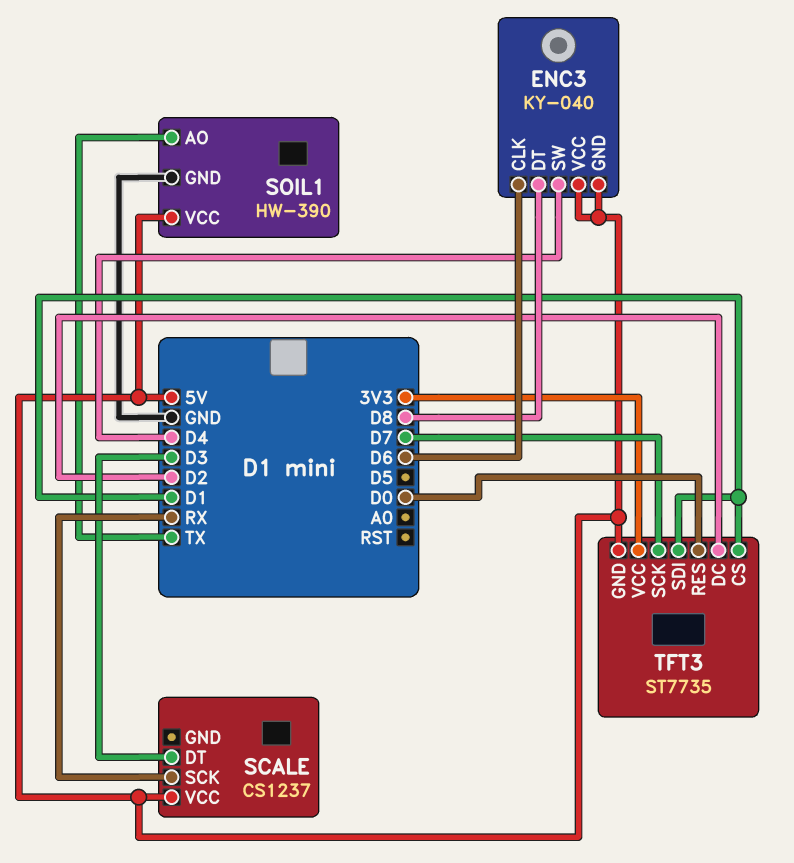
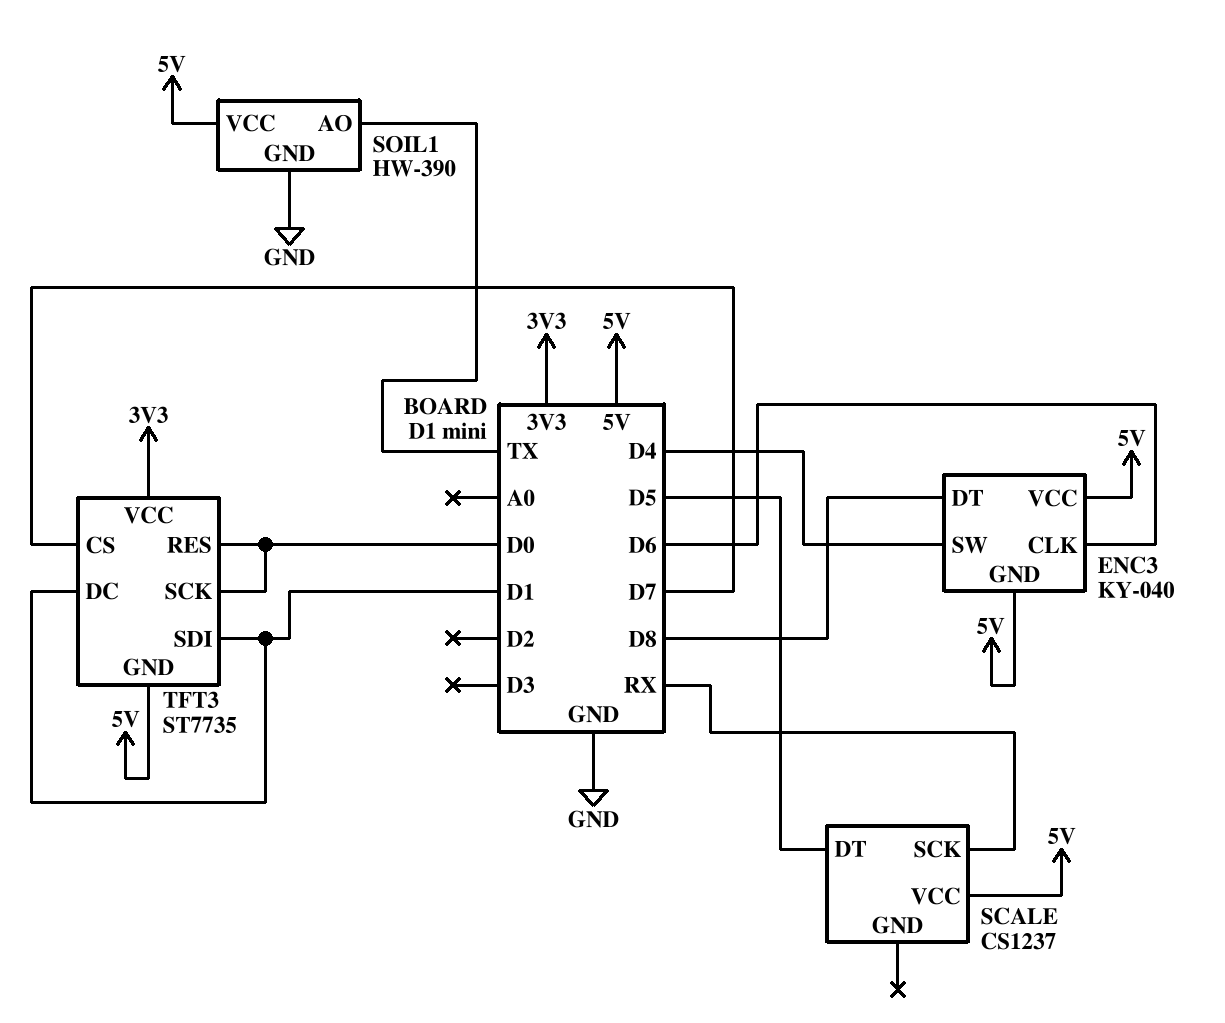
SCALE pin DT: D3 -> D5
TFT3 pin CS: D1 -> D7
TFT3 pin DC: D2 -> D1
TFT3 pin SCK: D7 -> D0

